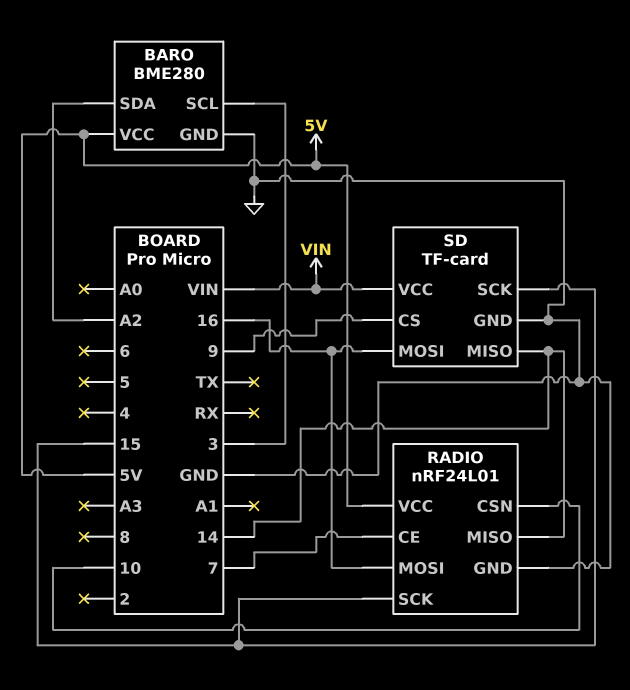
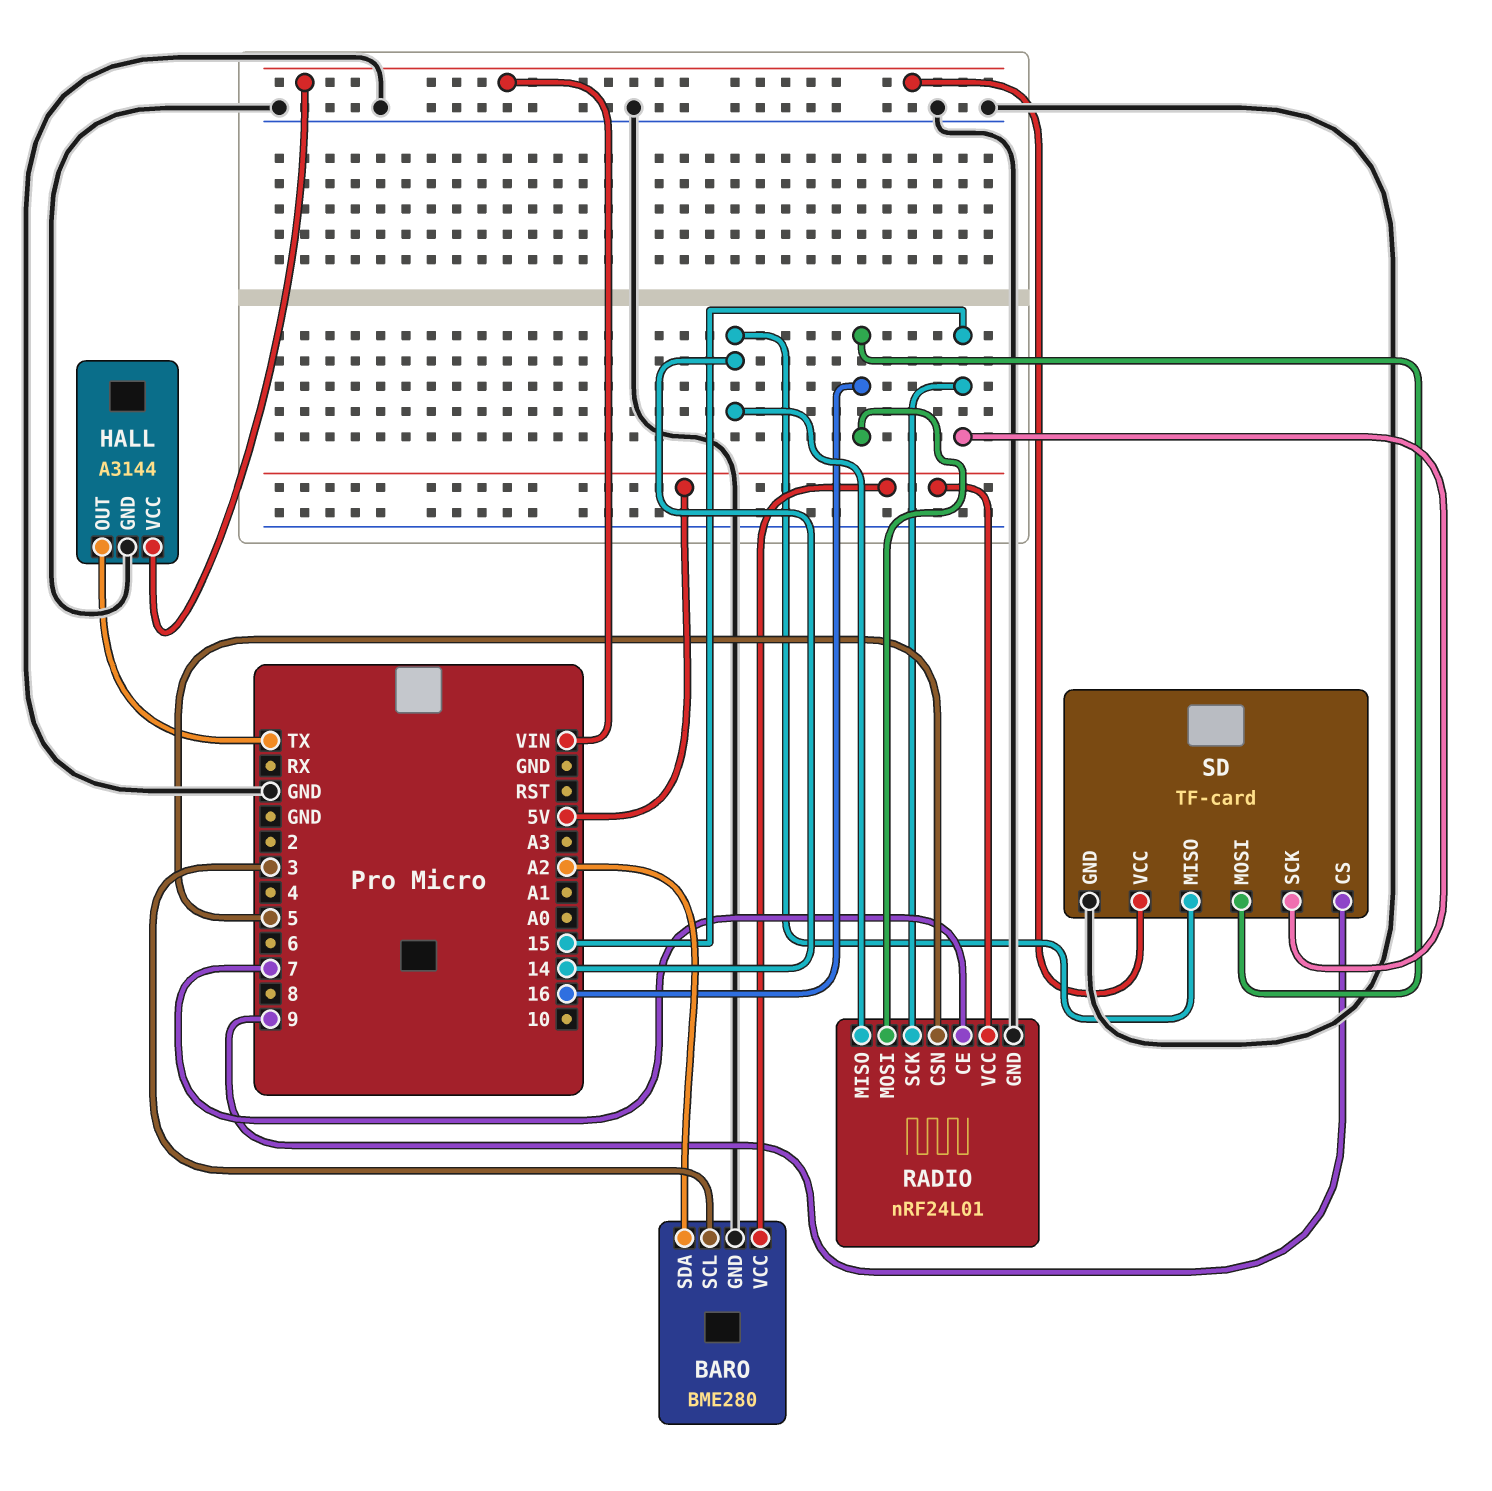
HALL: none -> A3144
HALL pin GND: none -> GND
HALL pin OUT: none -> TX
HALL pin VCC: none -> VIN
RADIO pin CSN: 10 -> 5

